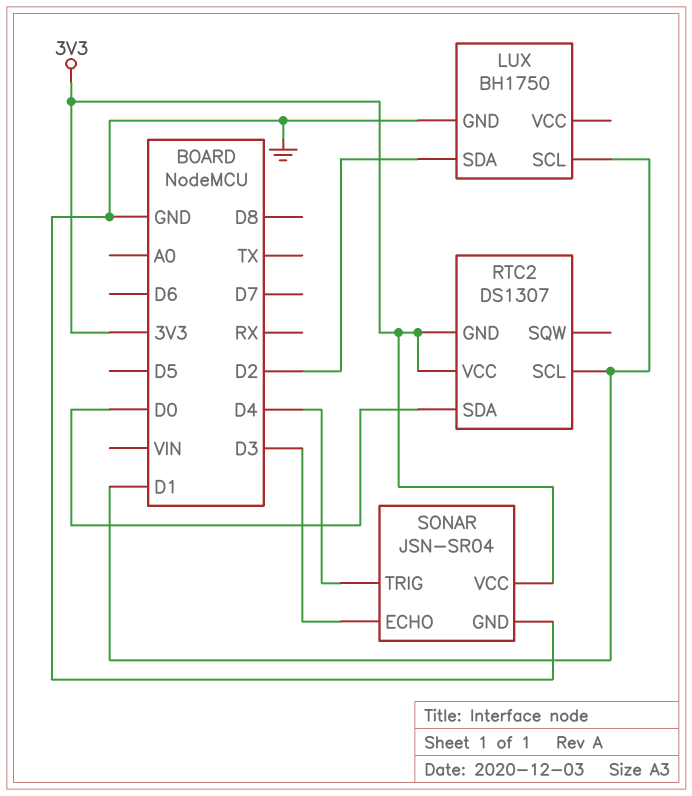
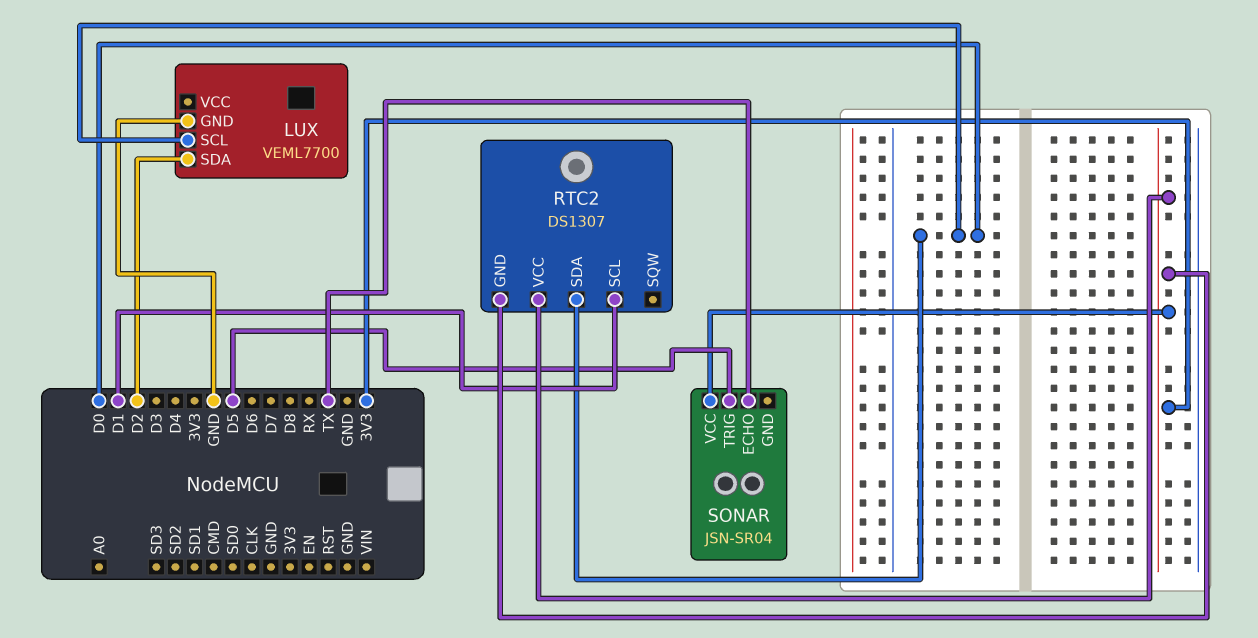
LUX: BH1750 -> VEML7700
LUX pin SCL: D1 -> D0
SONAR pin ECHO: D3 -> TX
SONAR pin GND: GND -> none
SONAR pin TRIG: D4 -> D5

